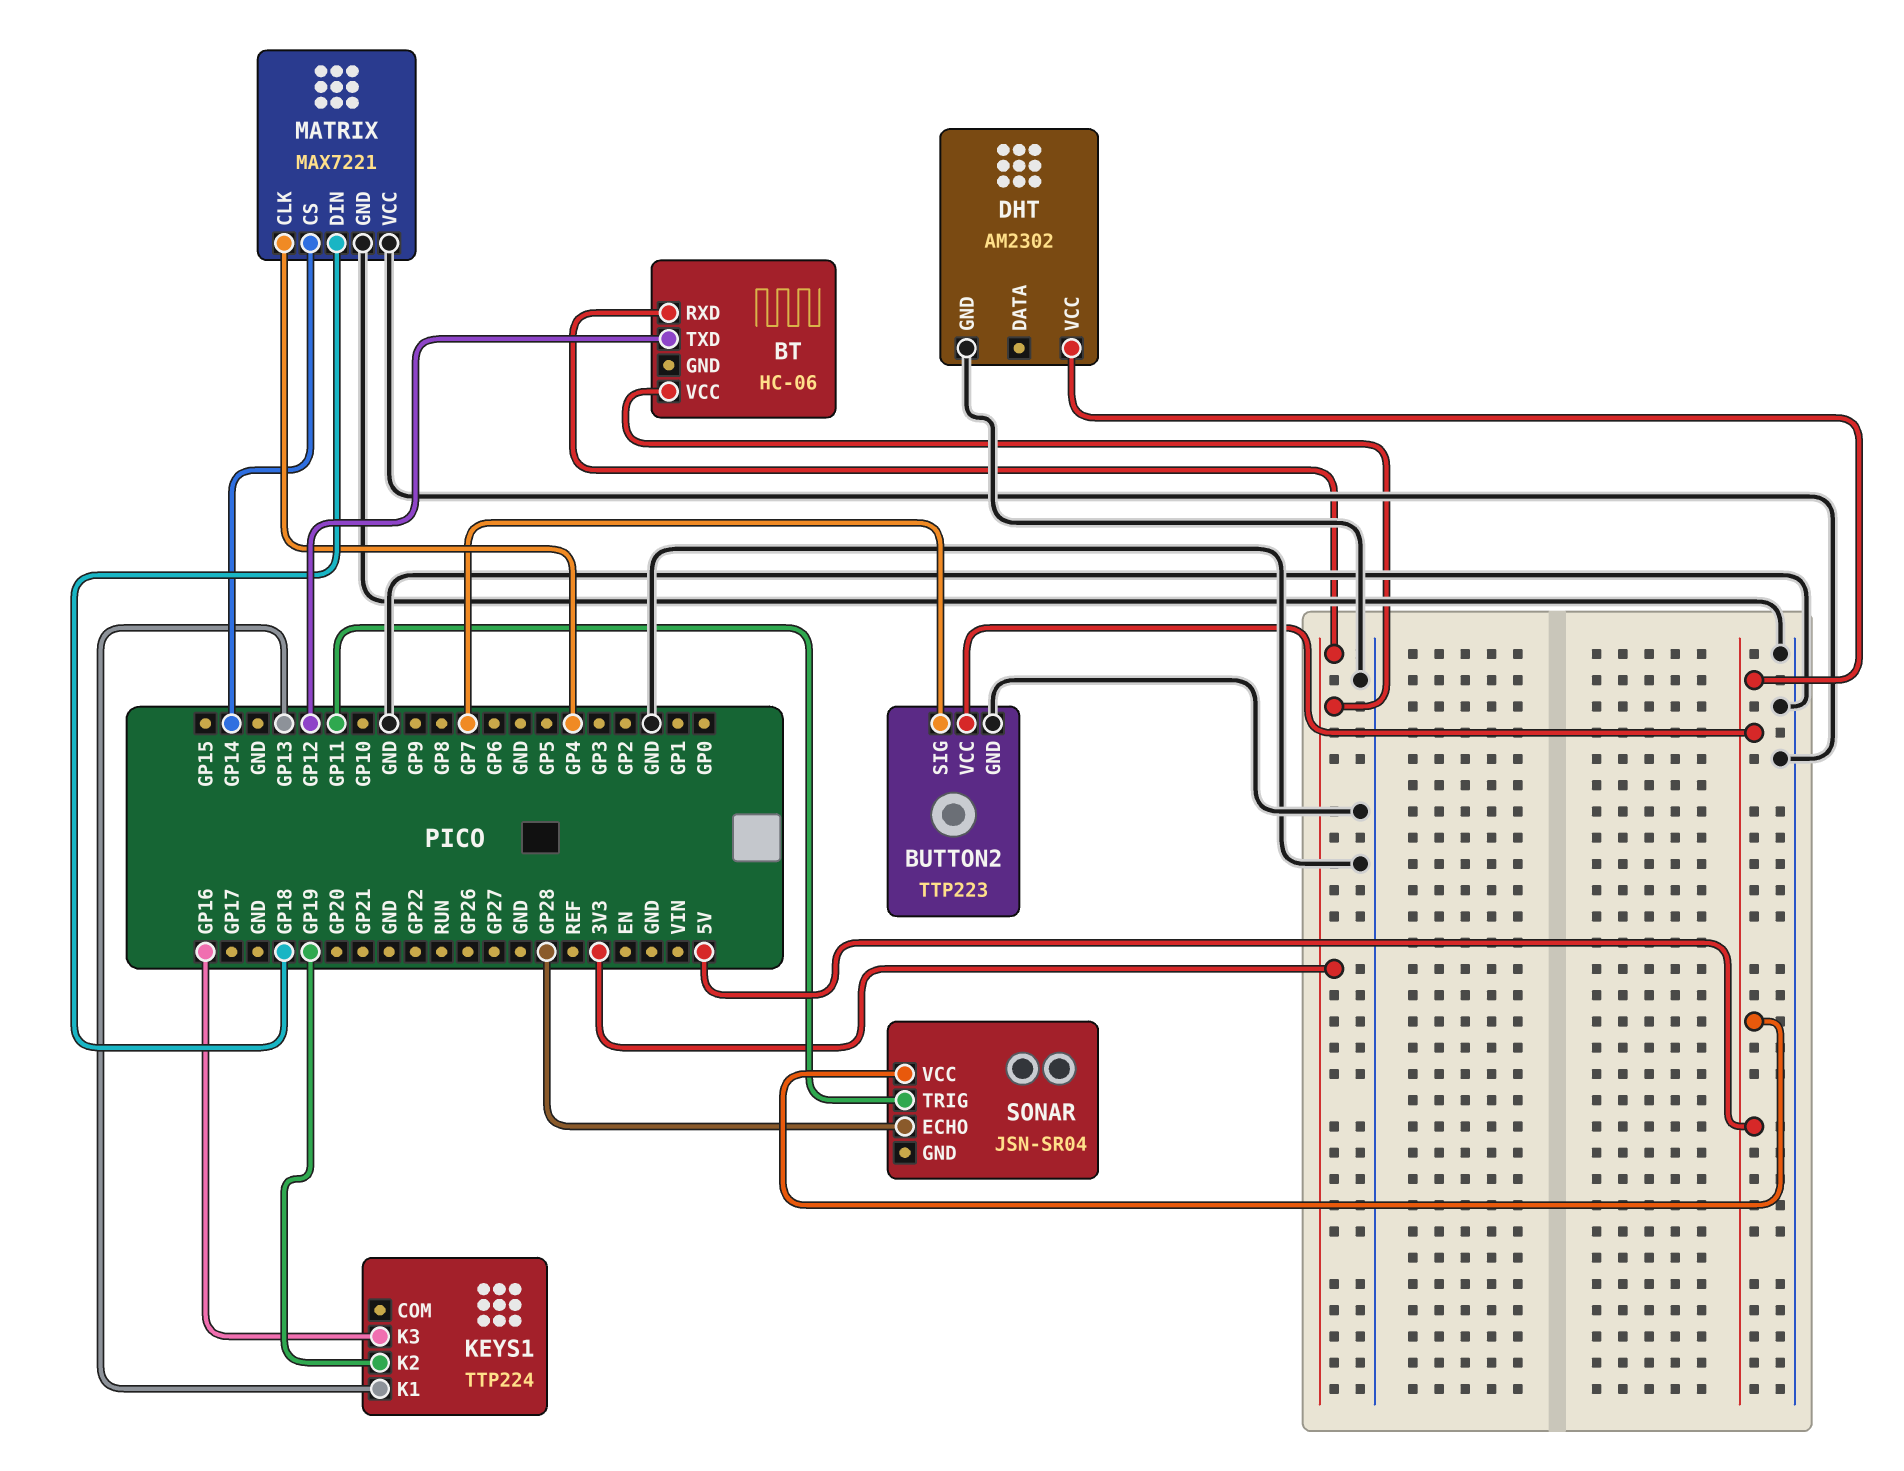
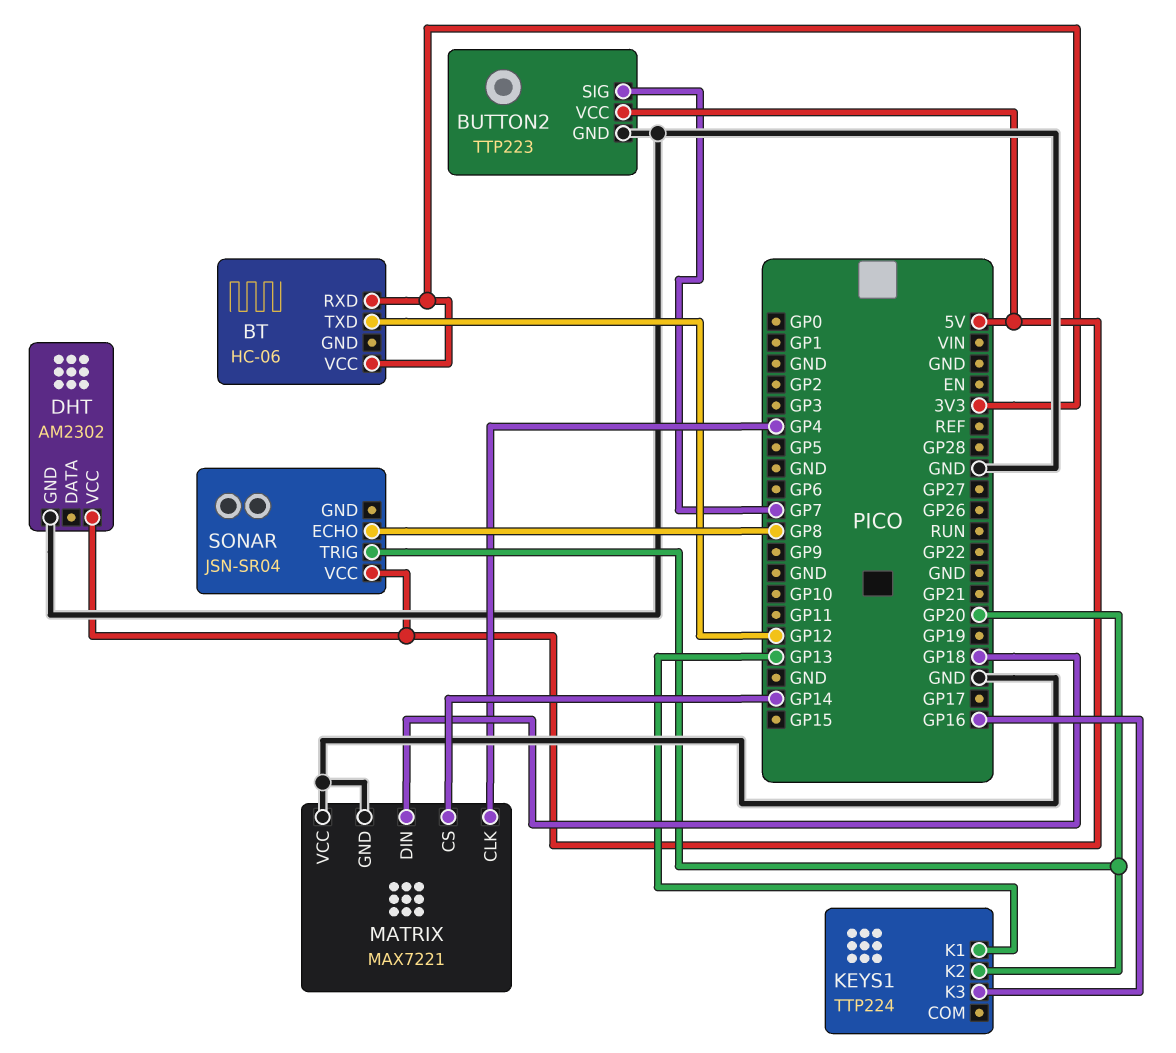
KEYS1 pin K2: GP19 -> GP20
SONAR pin ECHO: GP28 -> GP8
SONAR pin TRIG: GP11 -> GP20

